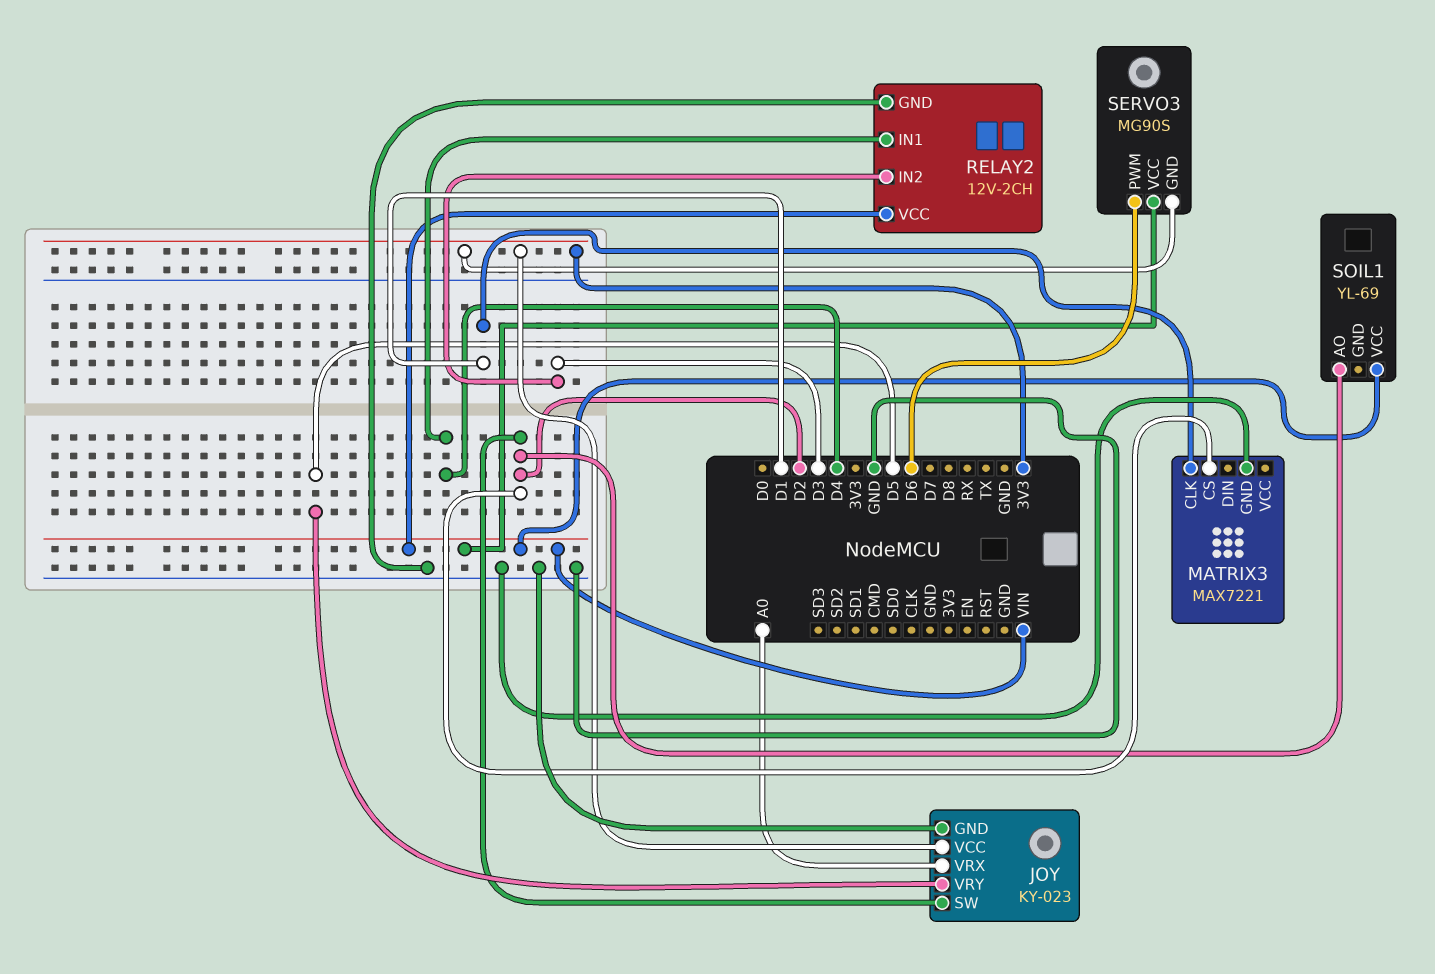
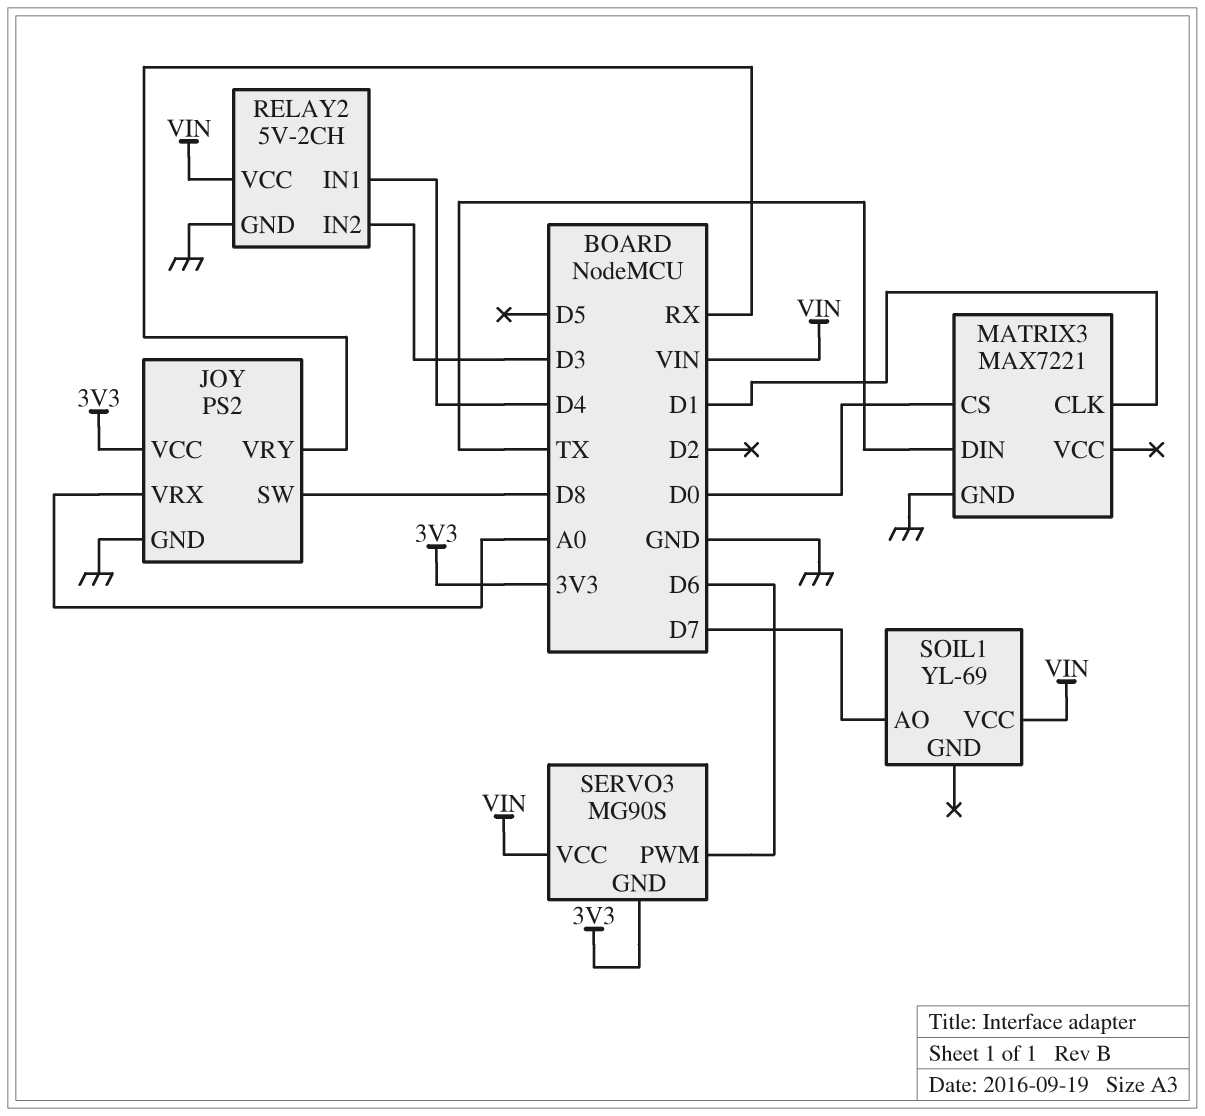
JOY: KY-023 -> PS2
JOY pin SW: D2 -> D8
JOY pin VRY: D5 -> RX
MATRIX3 pin CS: D2 -> D0
MATRIX3 pin DIN: none -> TX
RELAY2: 12V-2CH -> 5V-2CH
SOIL1 pin AO: D2 -> D7

